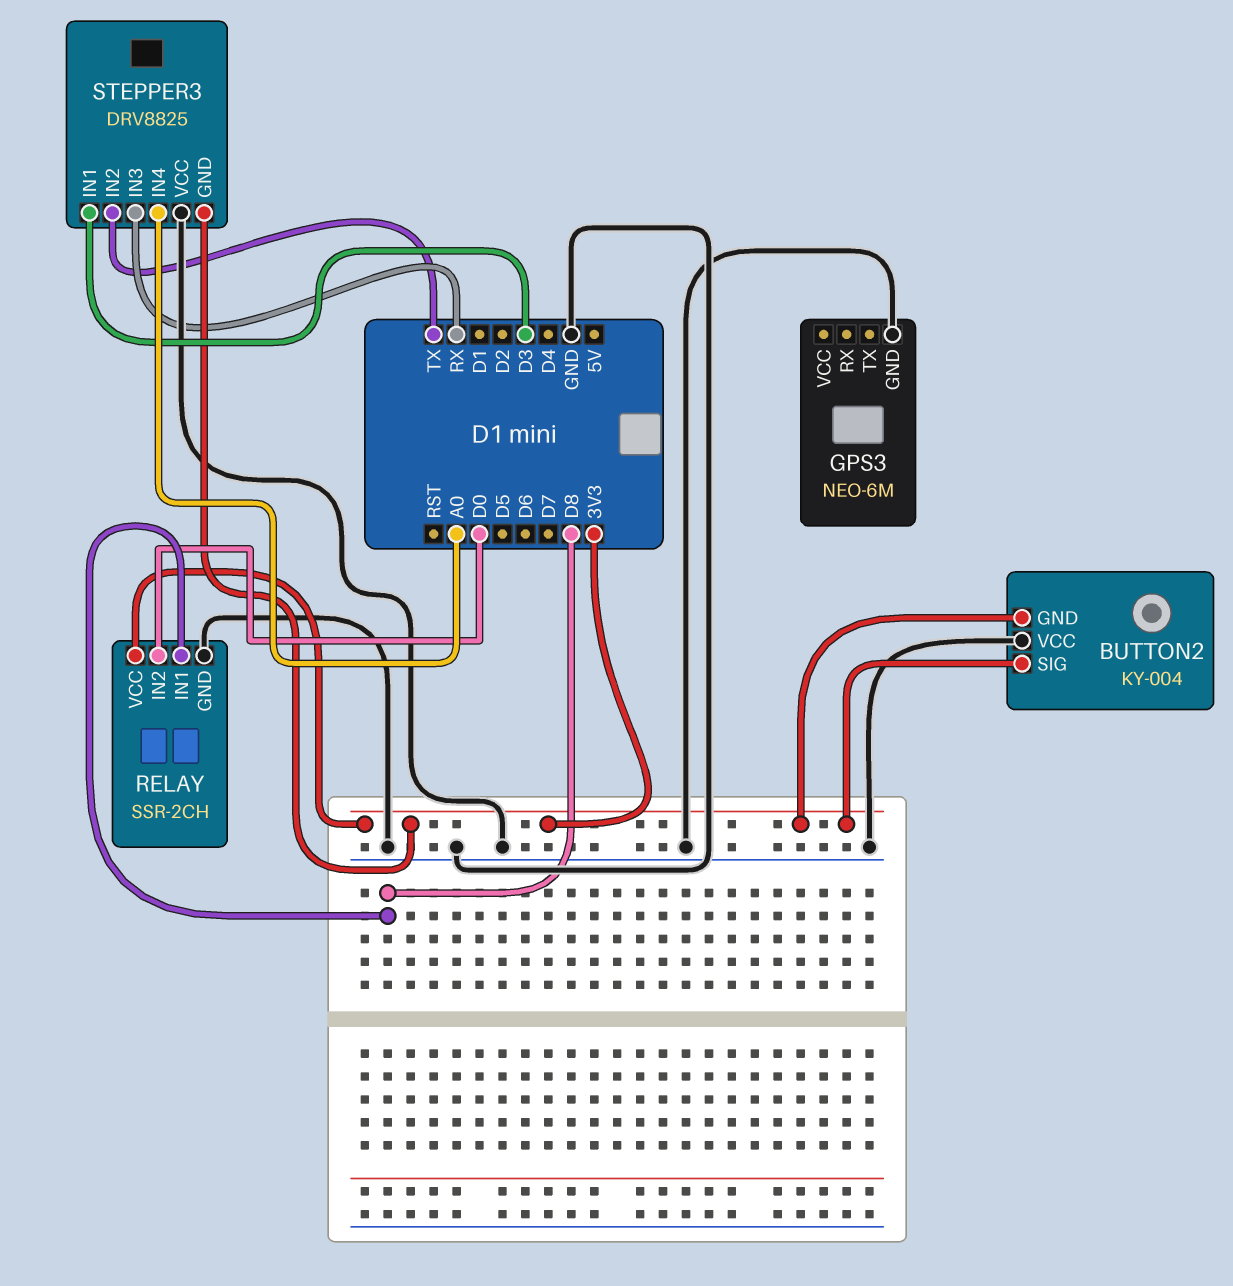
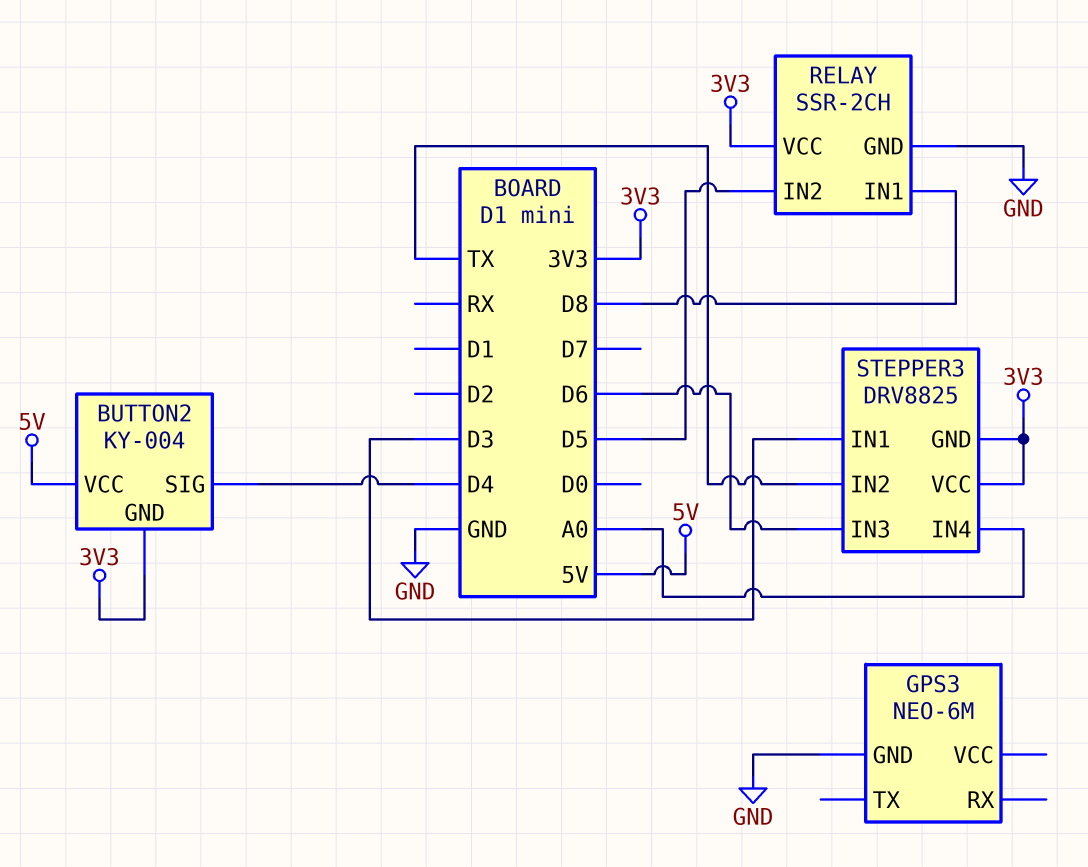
BUTTON2 pin SIG: 3V3 -> D4
BUTTON2 pin VCC: GND -> 5V
RELAY pin IN2: D0 -> D5
STEPPER3 pin IN3: RX -> D6
STEPPER3 pin VCC: GND -> 3V3

